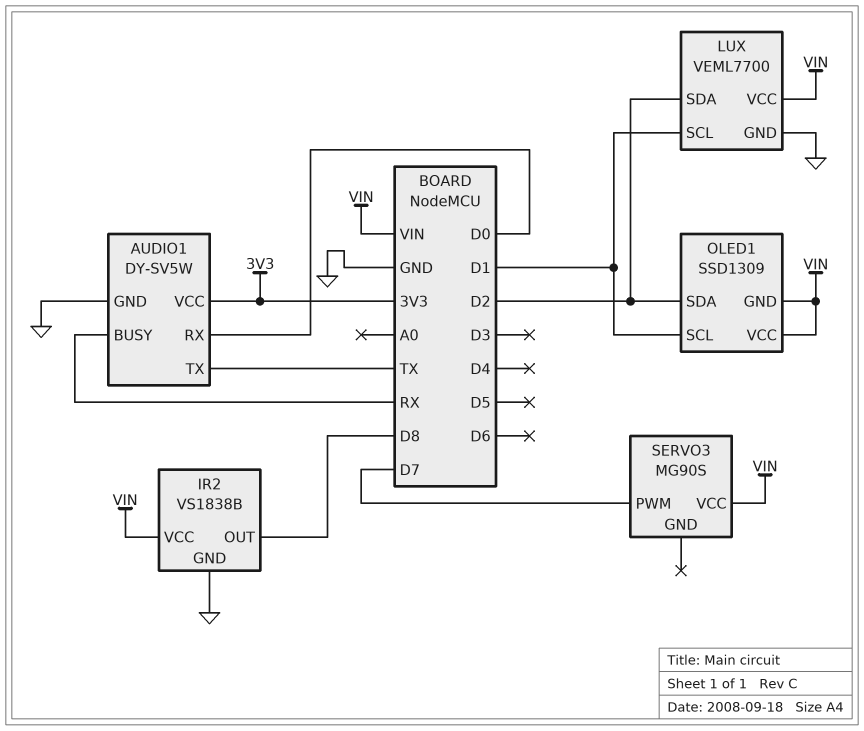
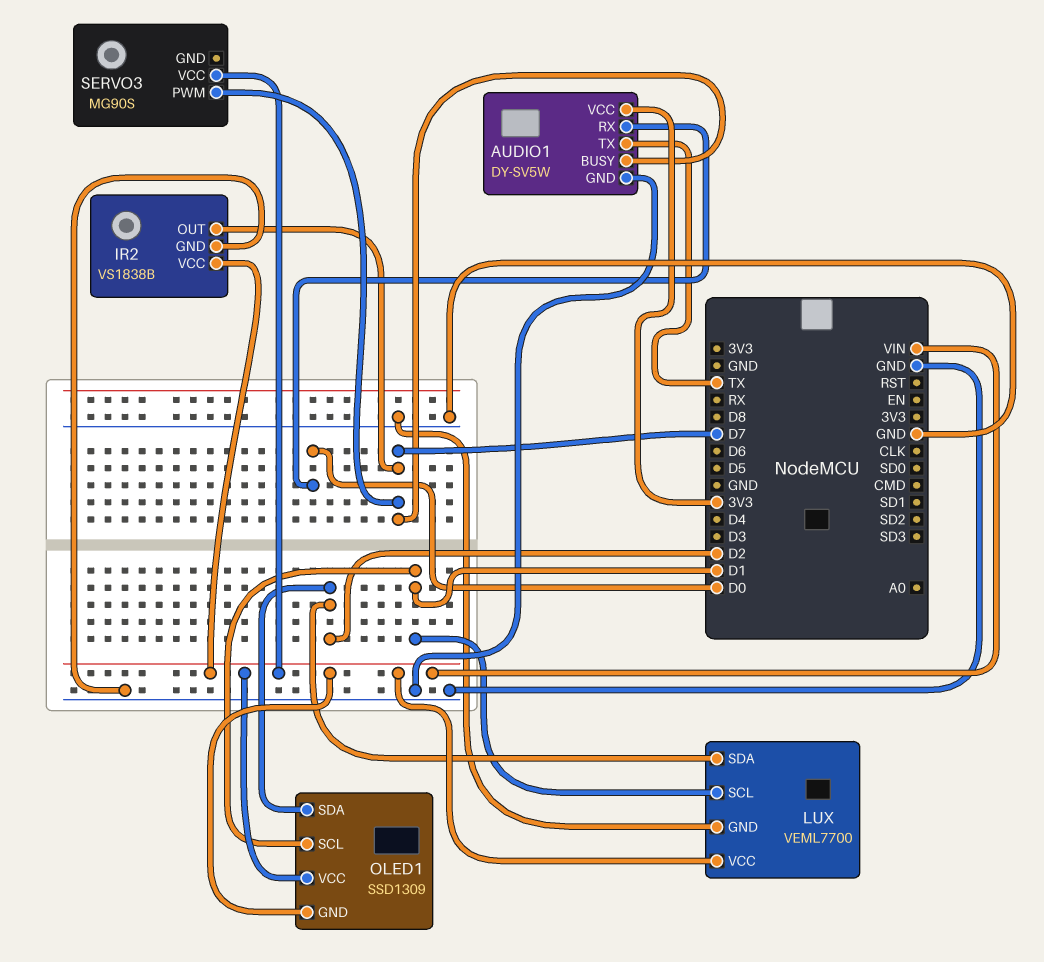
AUDIO1 pin BUSY: RX -> D7
IR2 pin OUT: D8 -> D7

